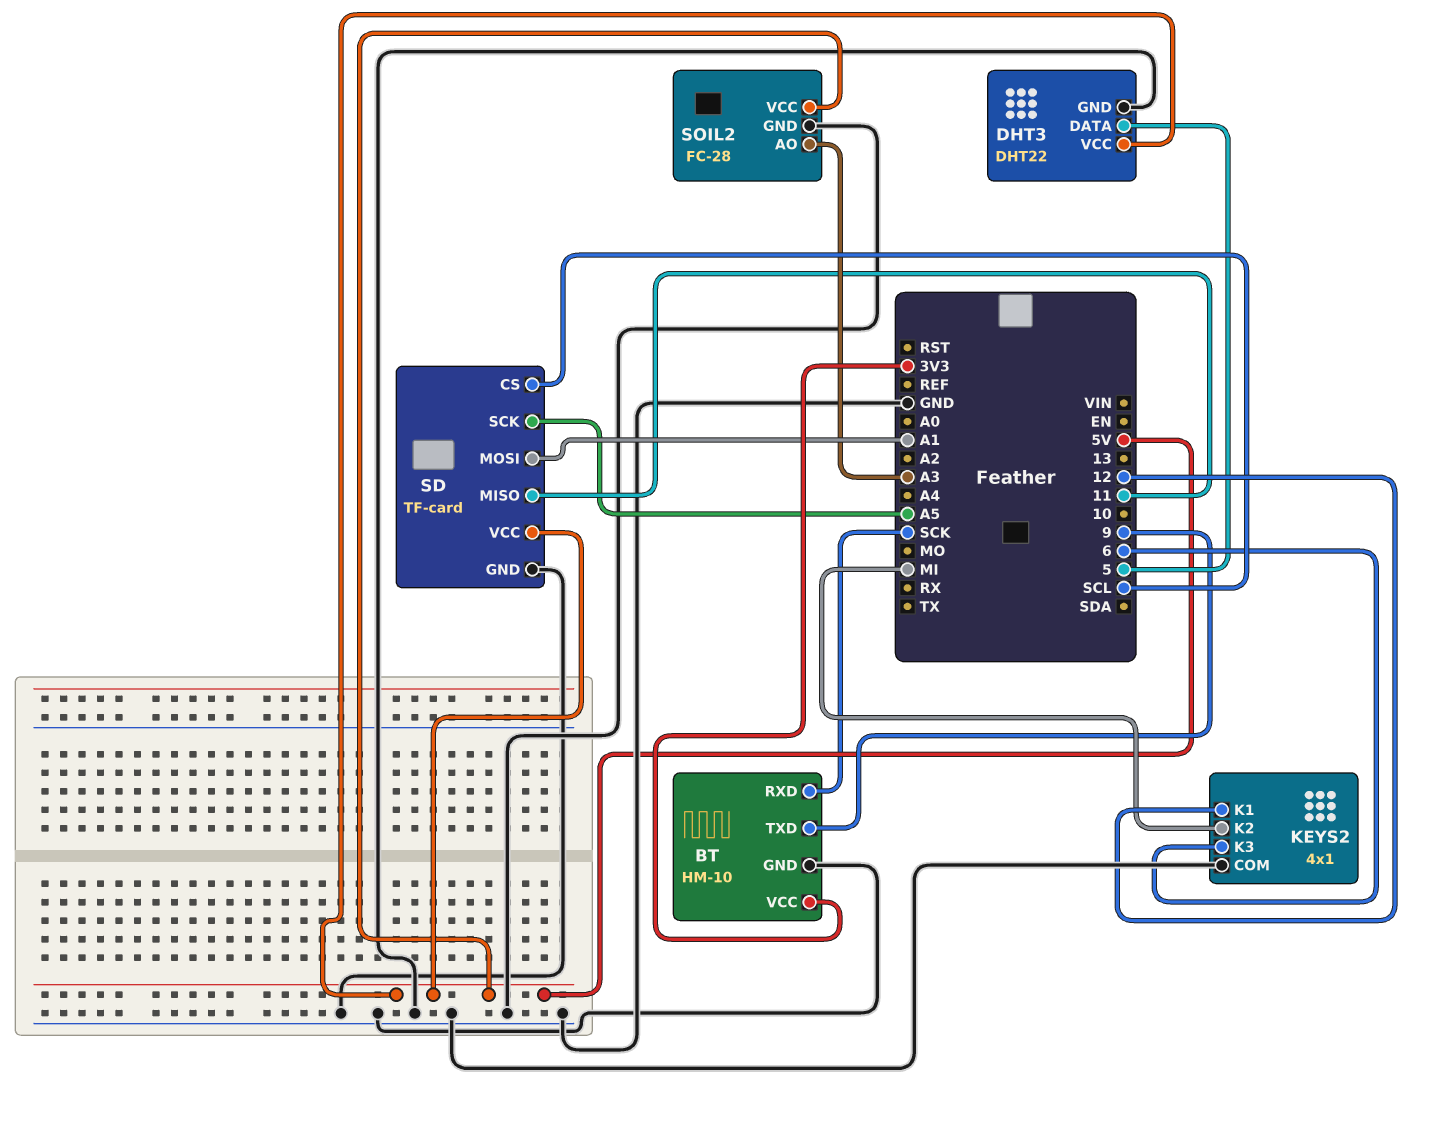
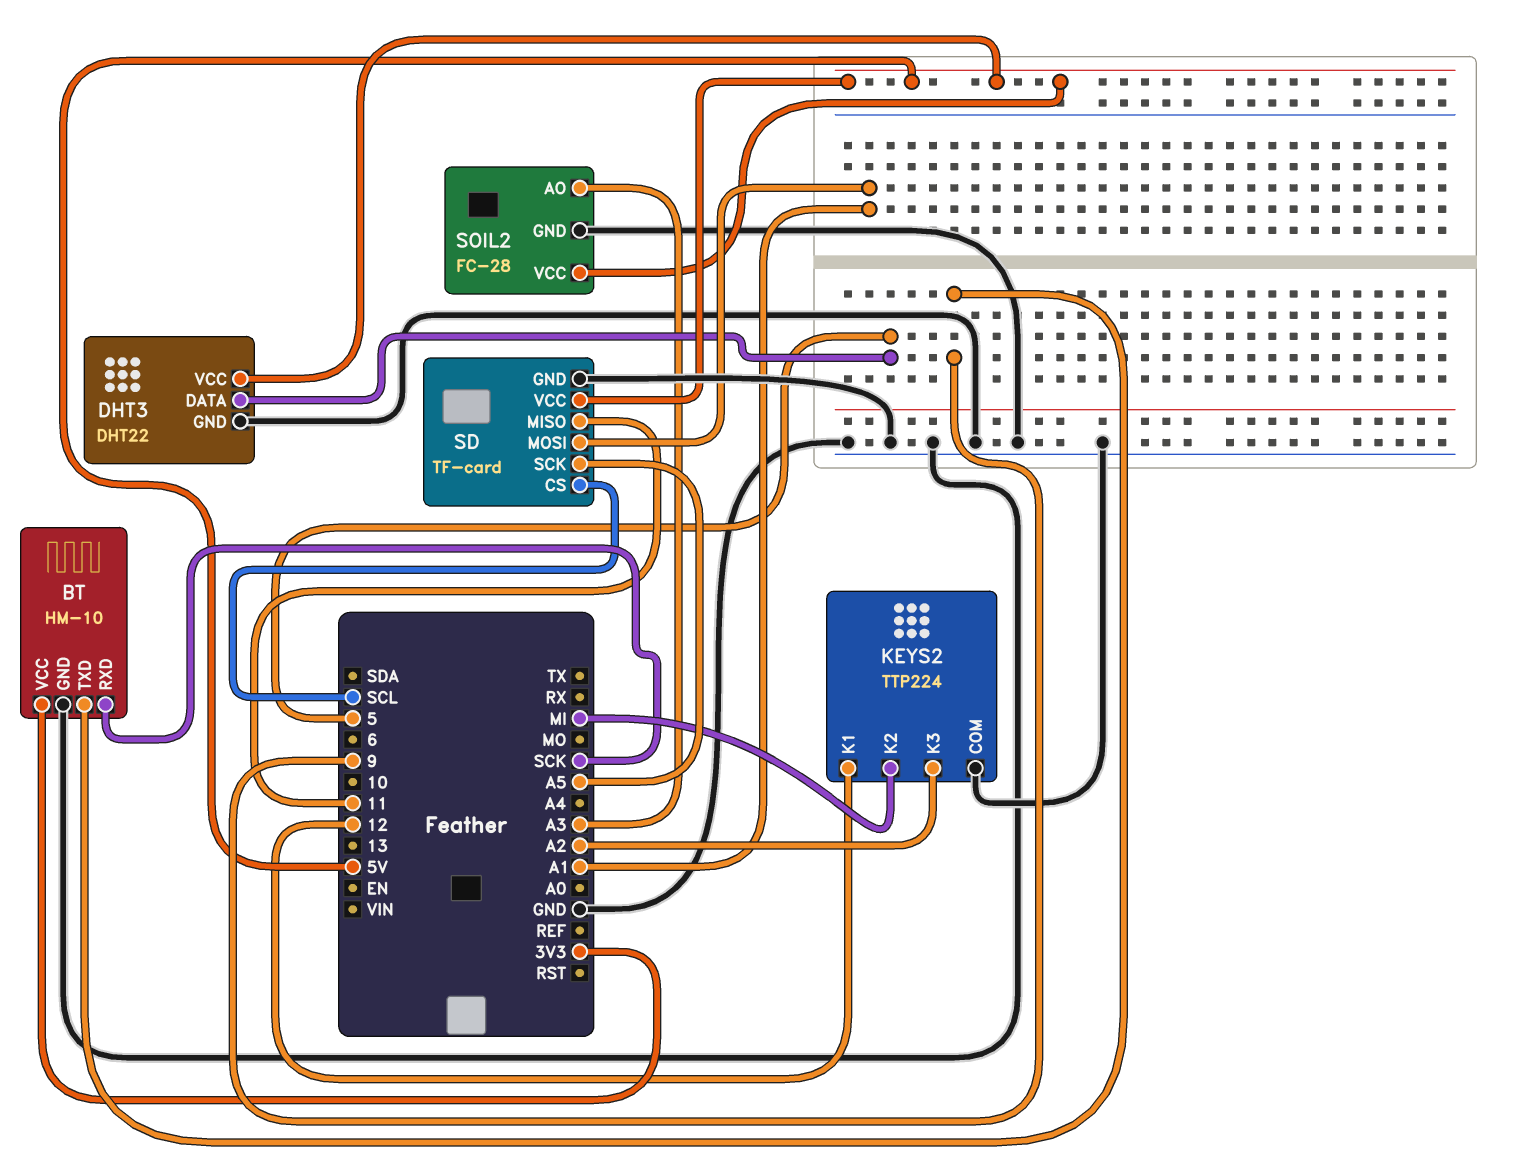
KEYS2: 4x1 -> TTP224
KEYS2 pin K3: 6 -> A2

